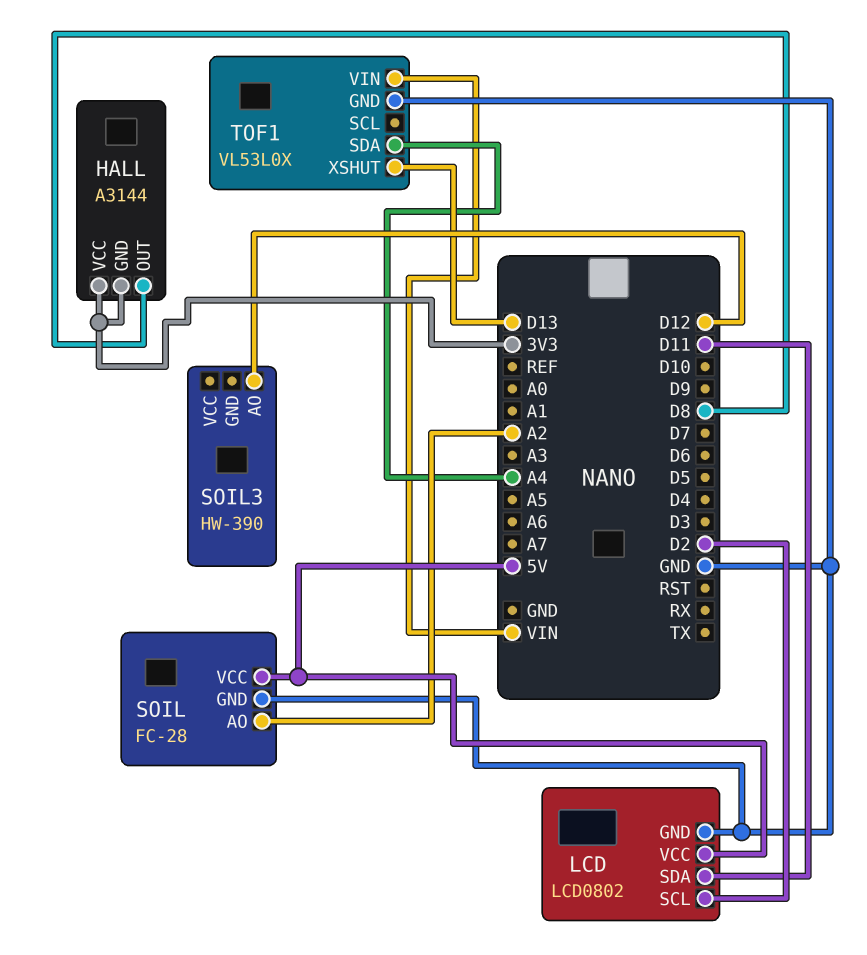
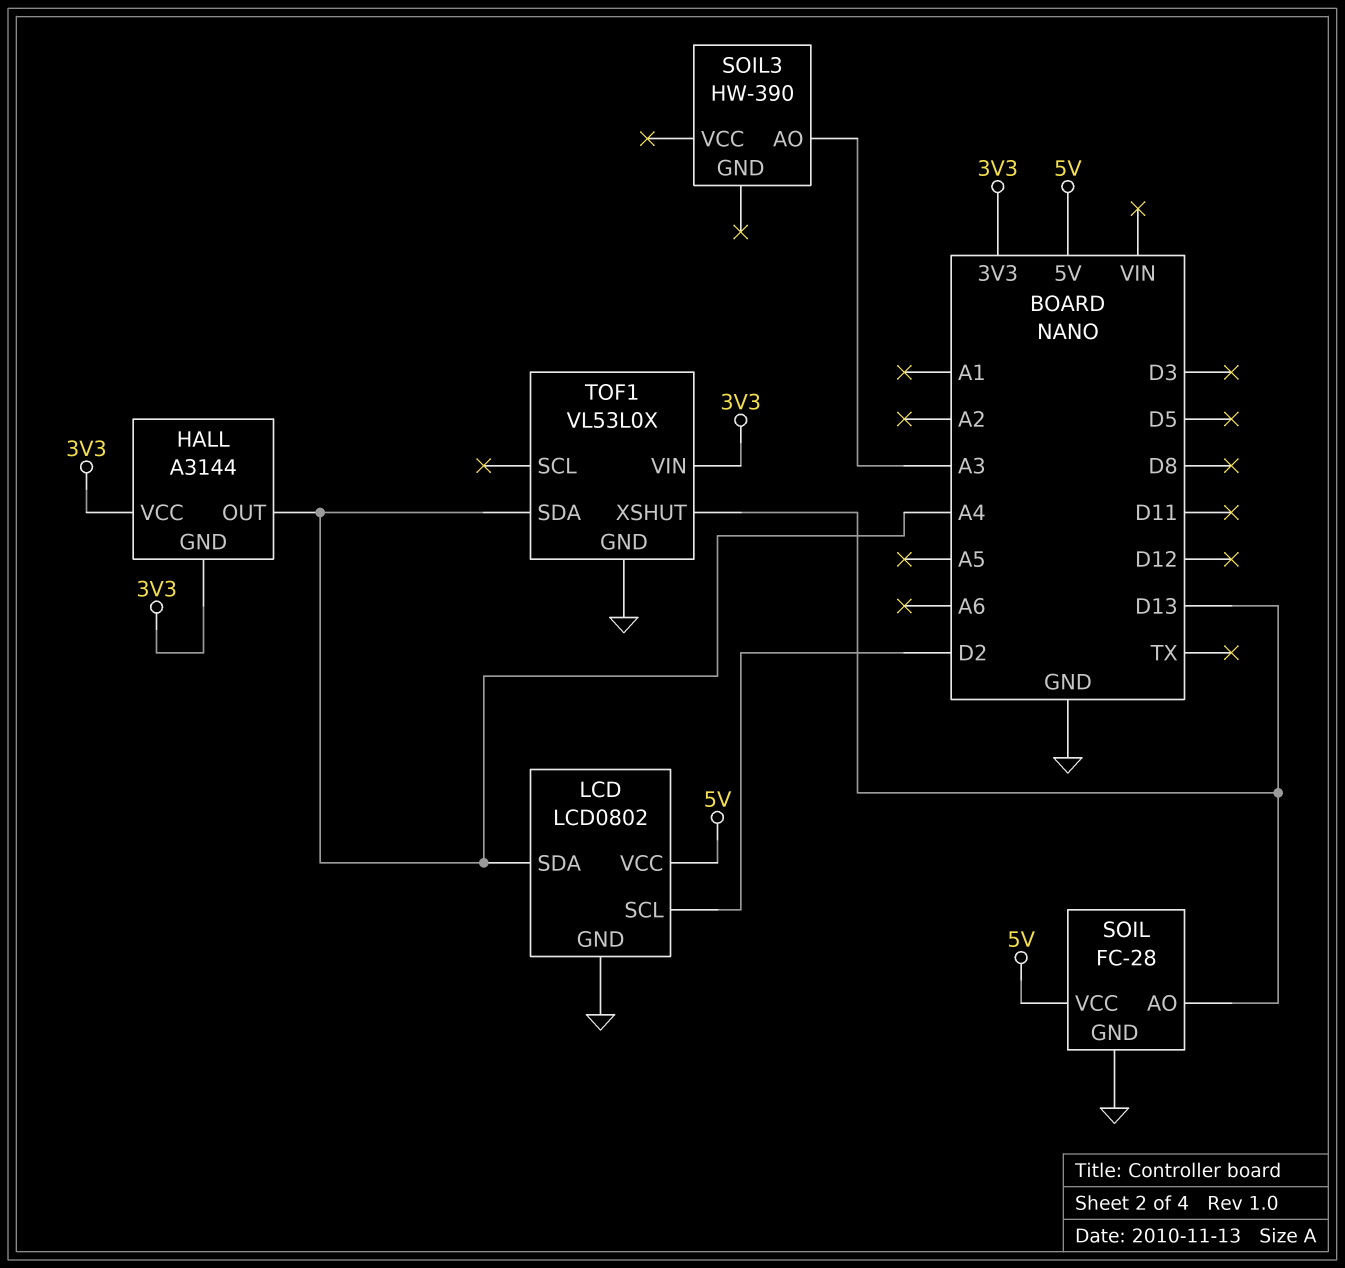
HALL pin OUT: D8 -> A4
LCD pin SDA: D11 -> A4
SOIL pin AO: A2 -> D13
SOIL3 pin AO: D12 -> A3
TOF1 pin VIN: VIN -> 3V3

